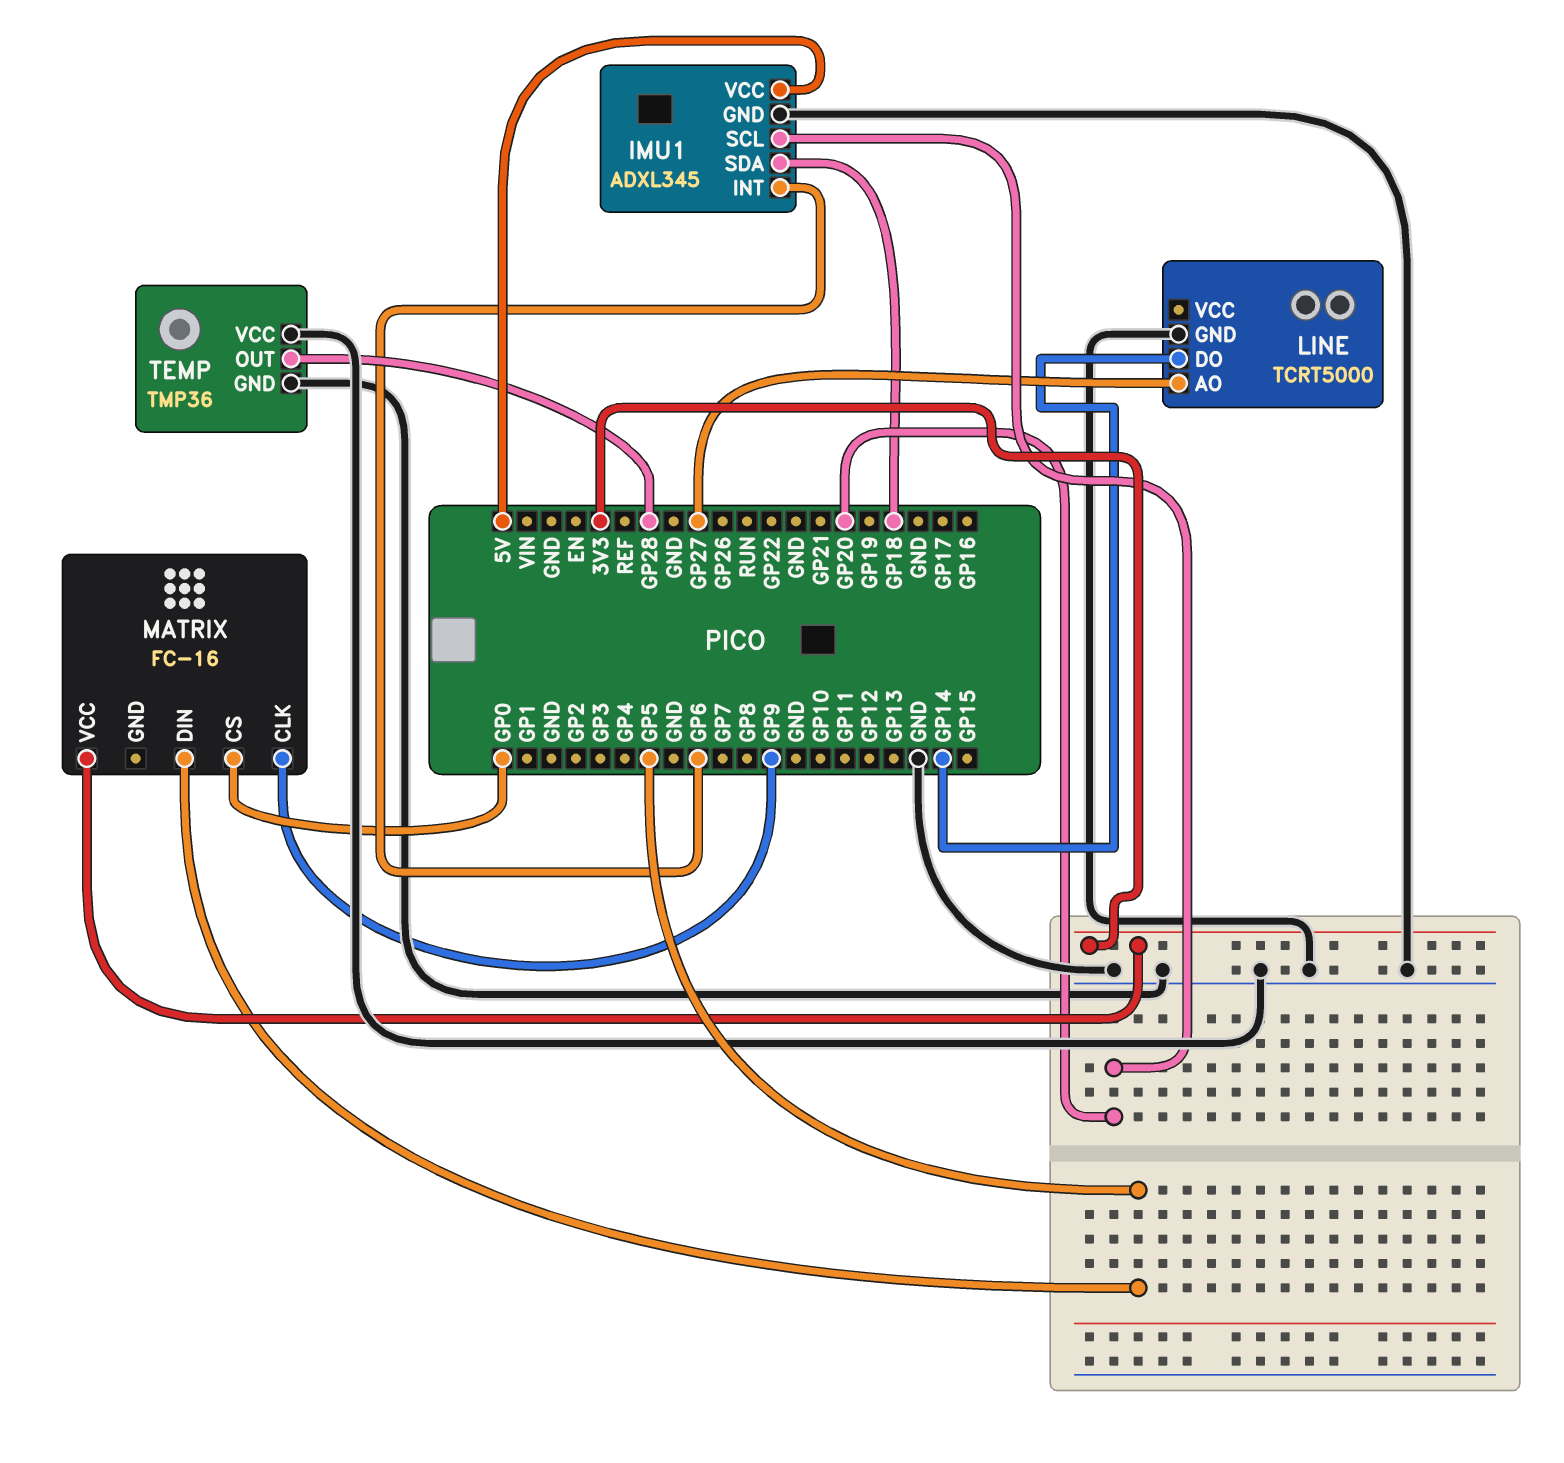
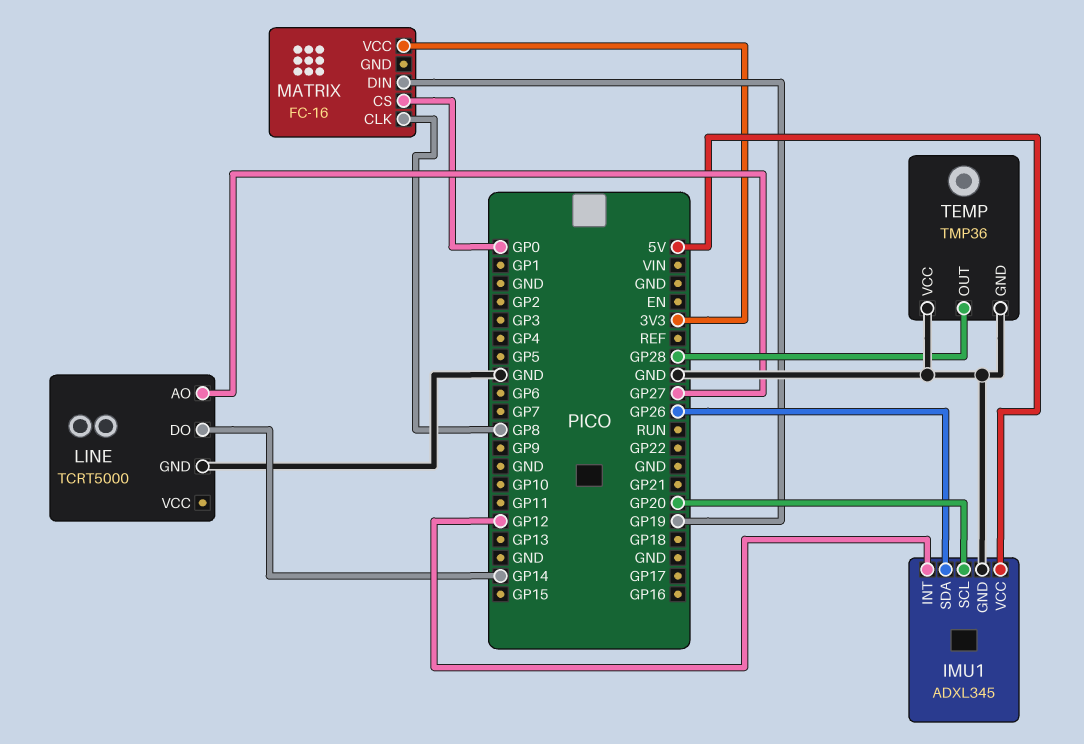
IMU1 pin INT: GP6 -> GP12
IMU1 pin SDA: GP18 -> GP26
MATRIX pin CLK: GP9 -> GP8
MATRIX pin DIN: GP5 -> GP19

